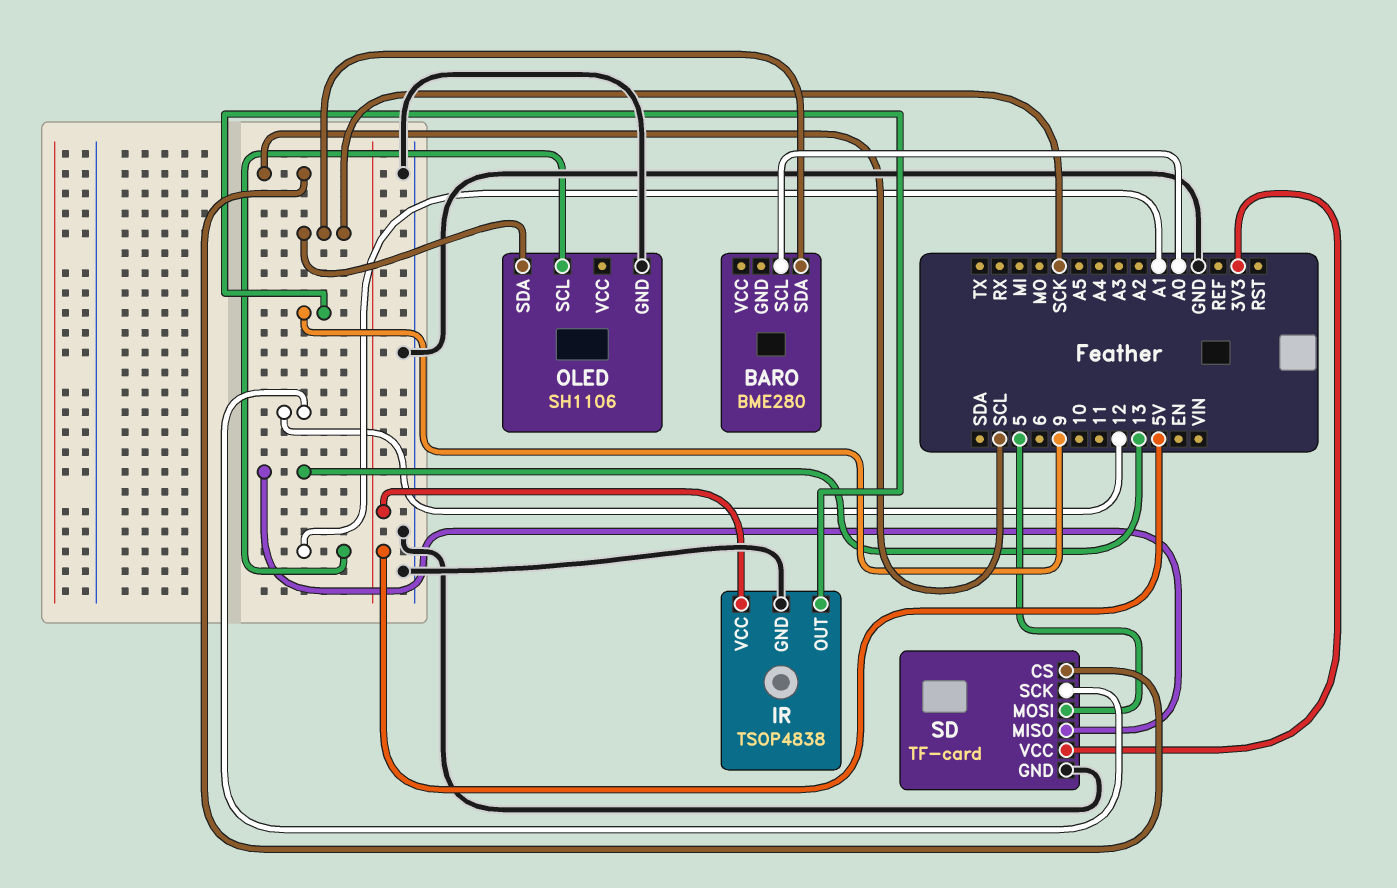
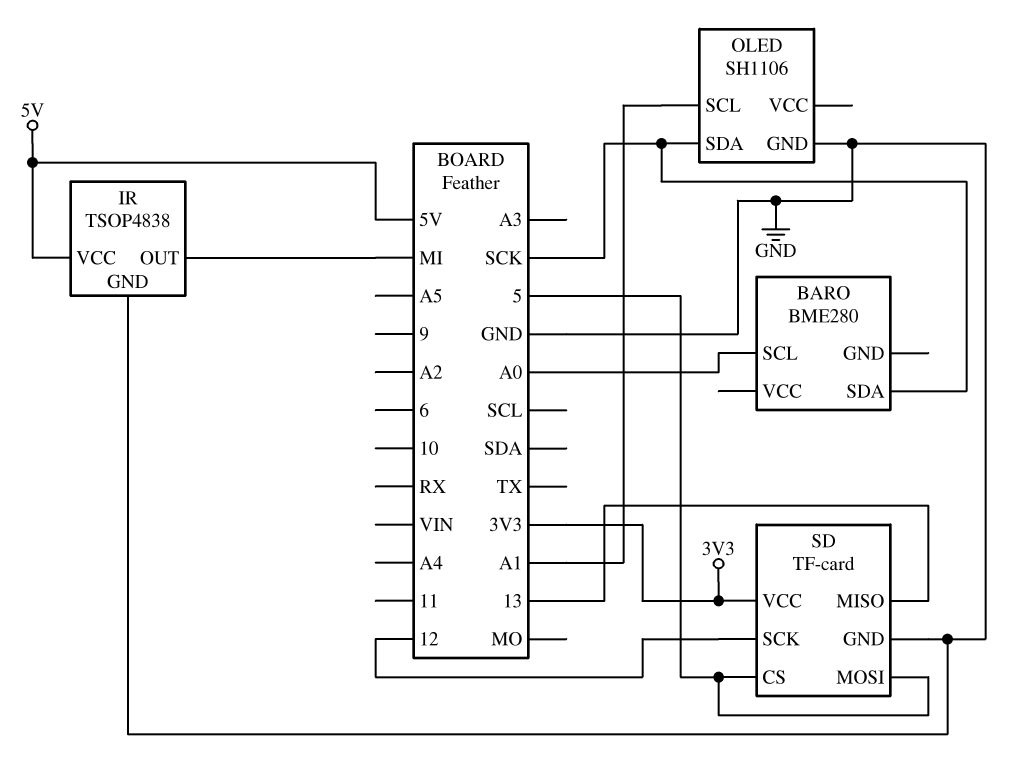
IR pin OUT: 9 -> MI
SD pin CS: SCL -> 5

